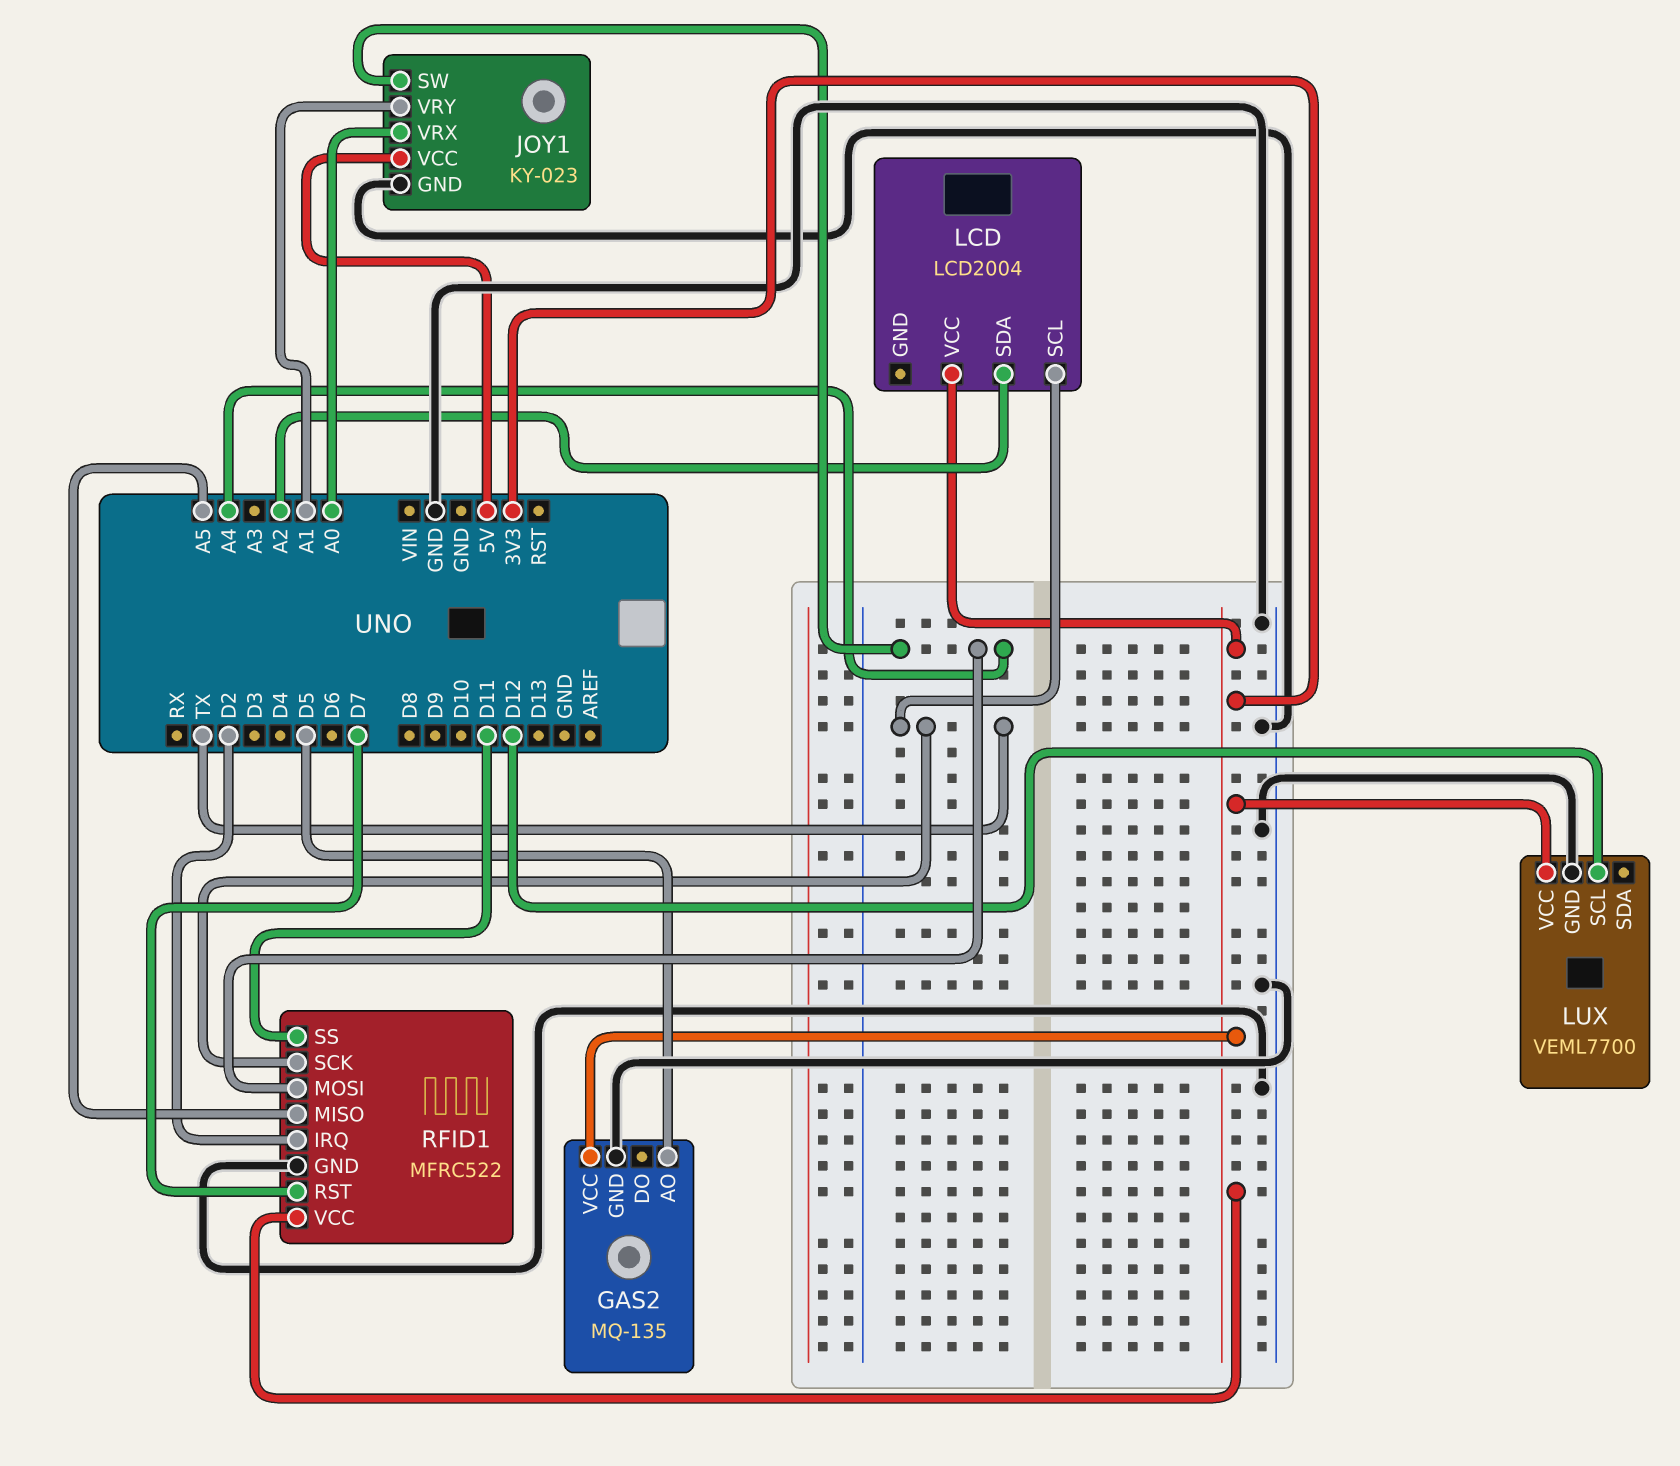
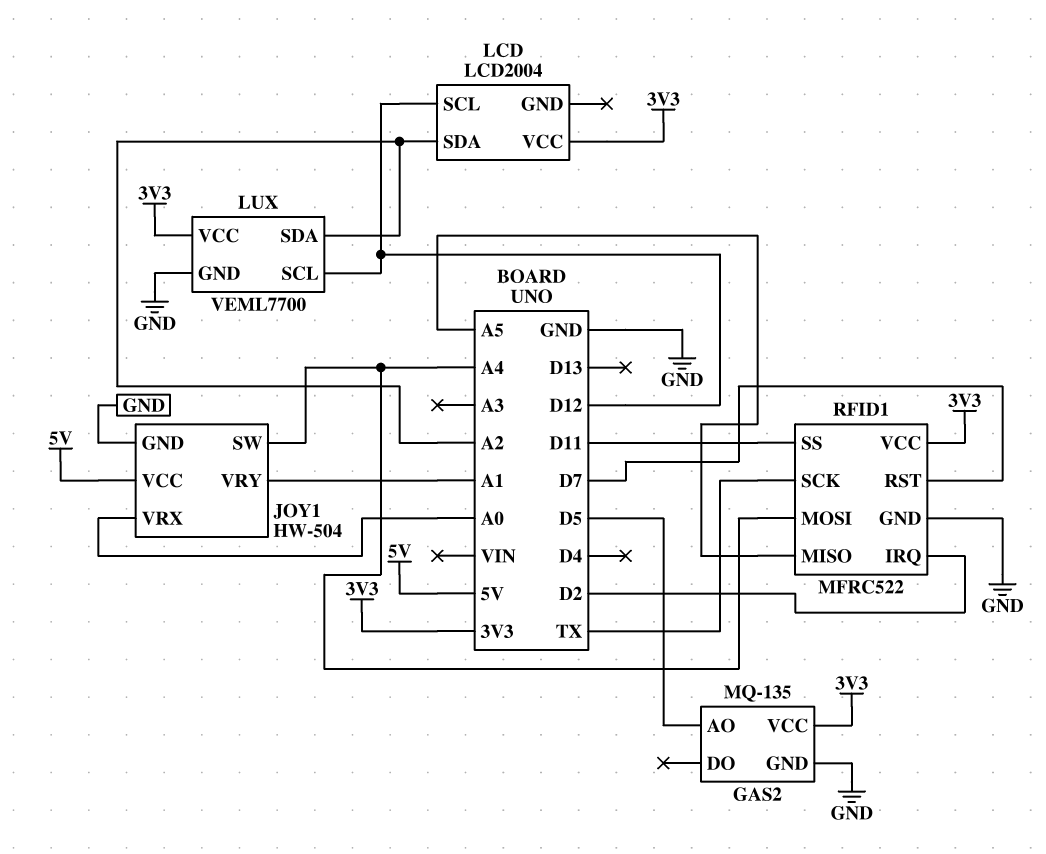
JOY1: KY-023 -> HW-504
LCD pin SCL: TX -> D12
LUX pin SDA: none -> A2

